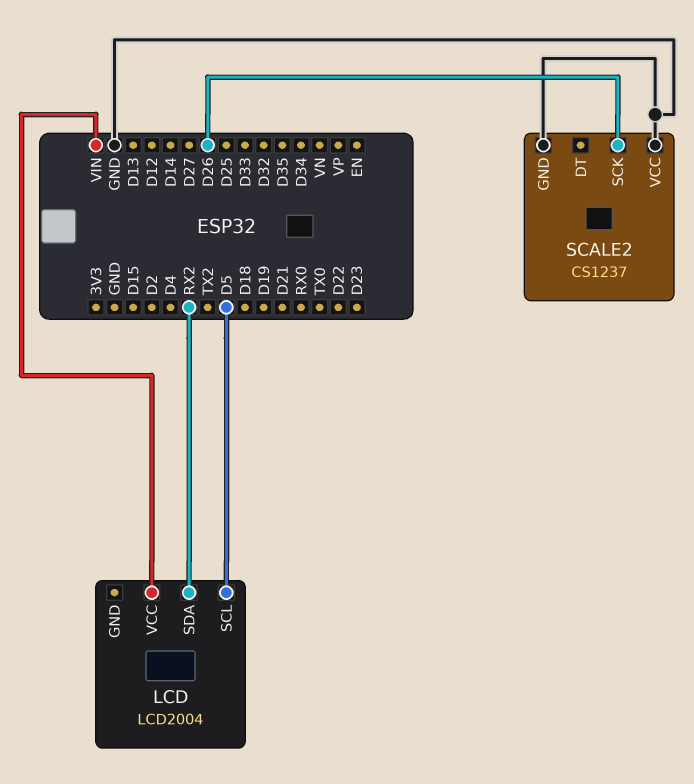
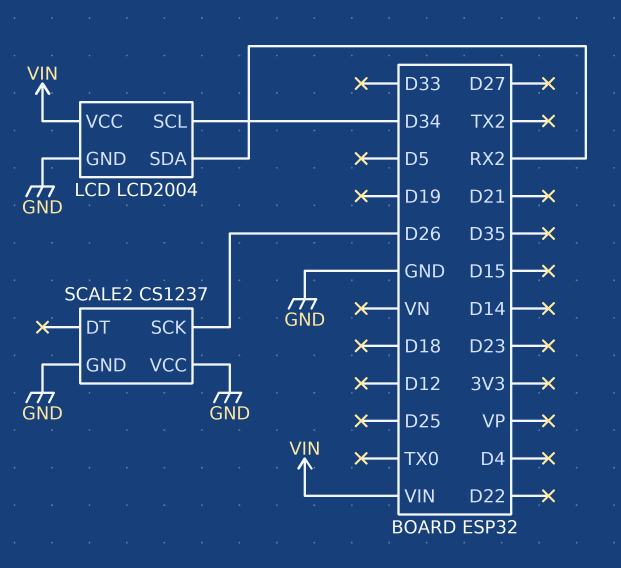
LCD pin GND: none -> GND
LCD pin SCL: D5 -> D34

